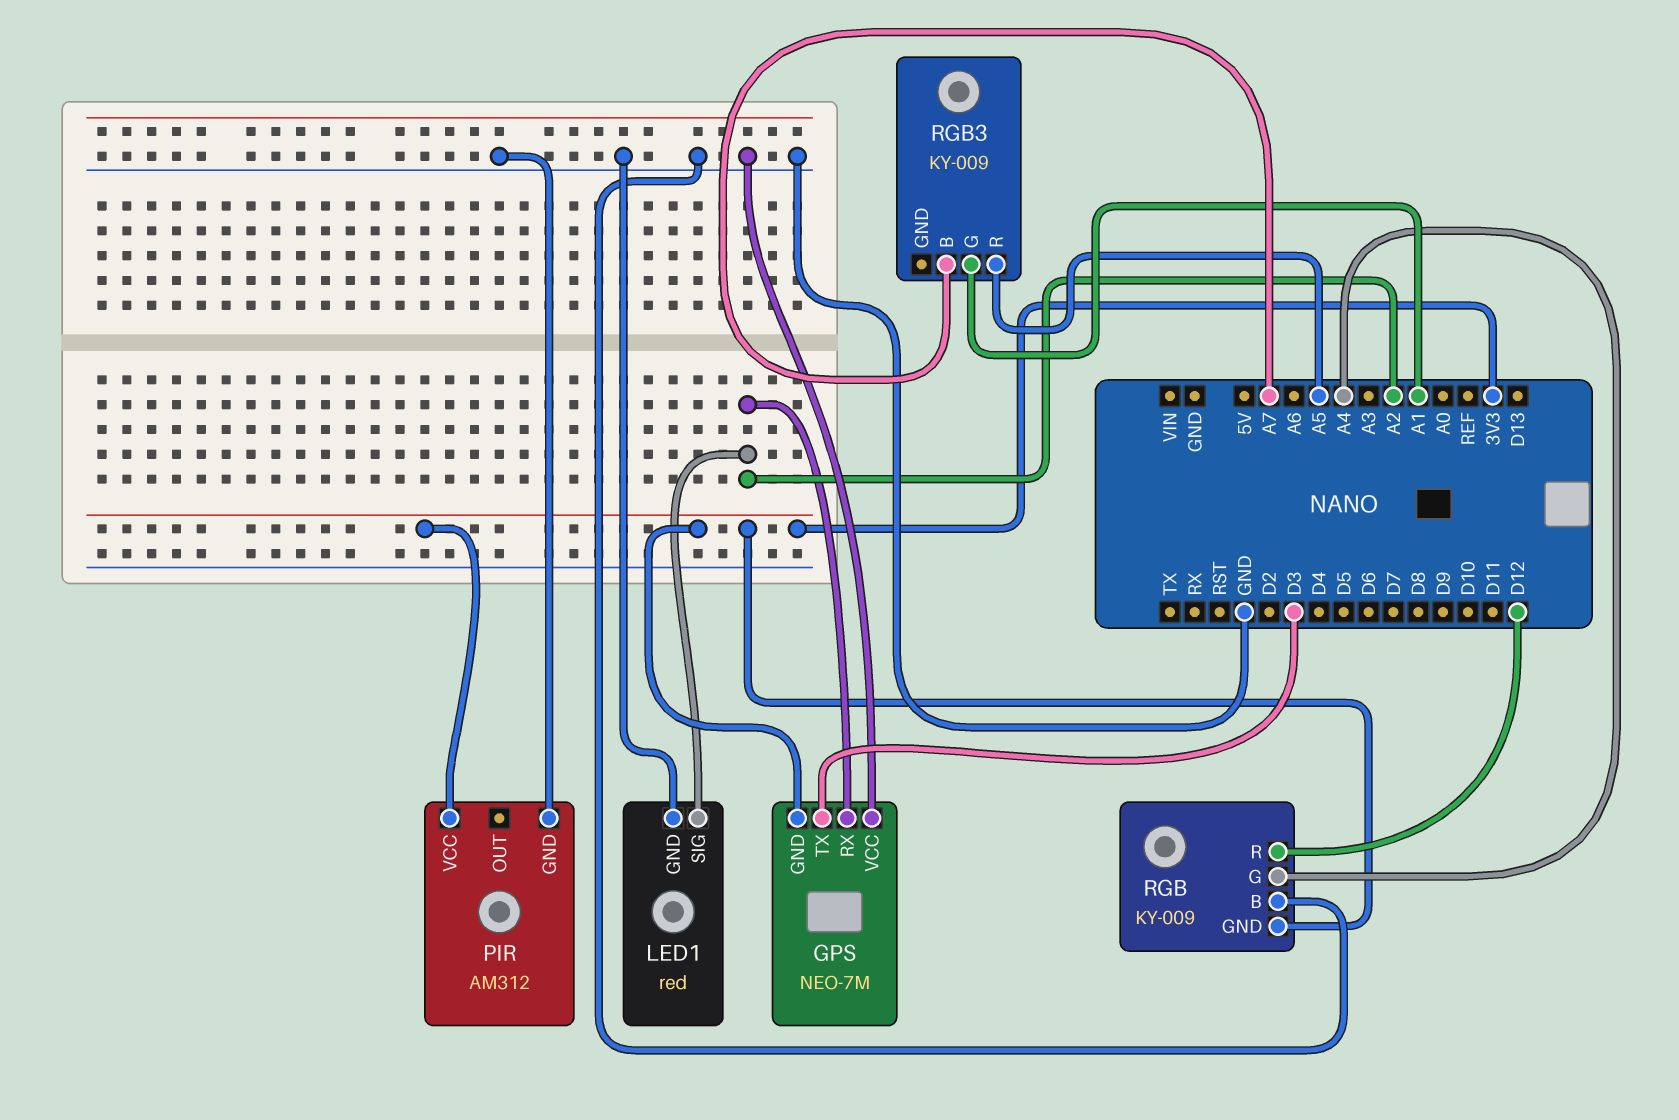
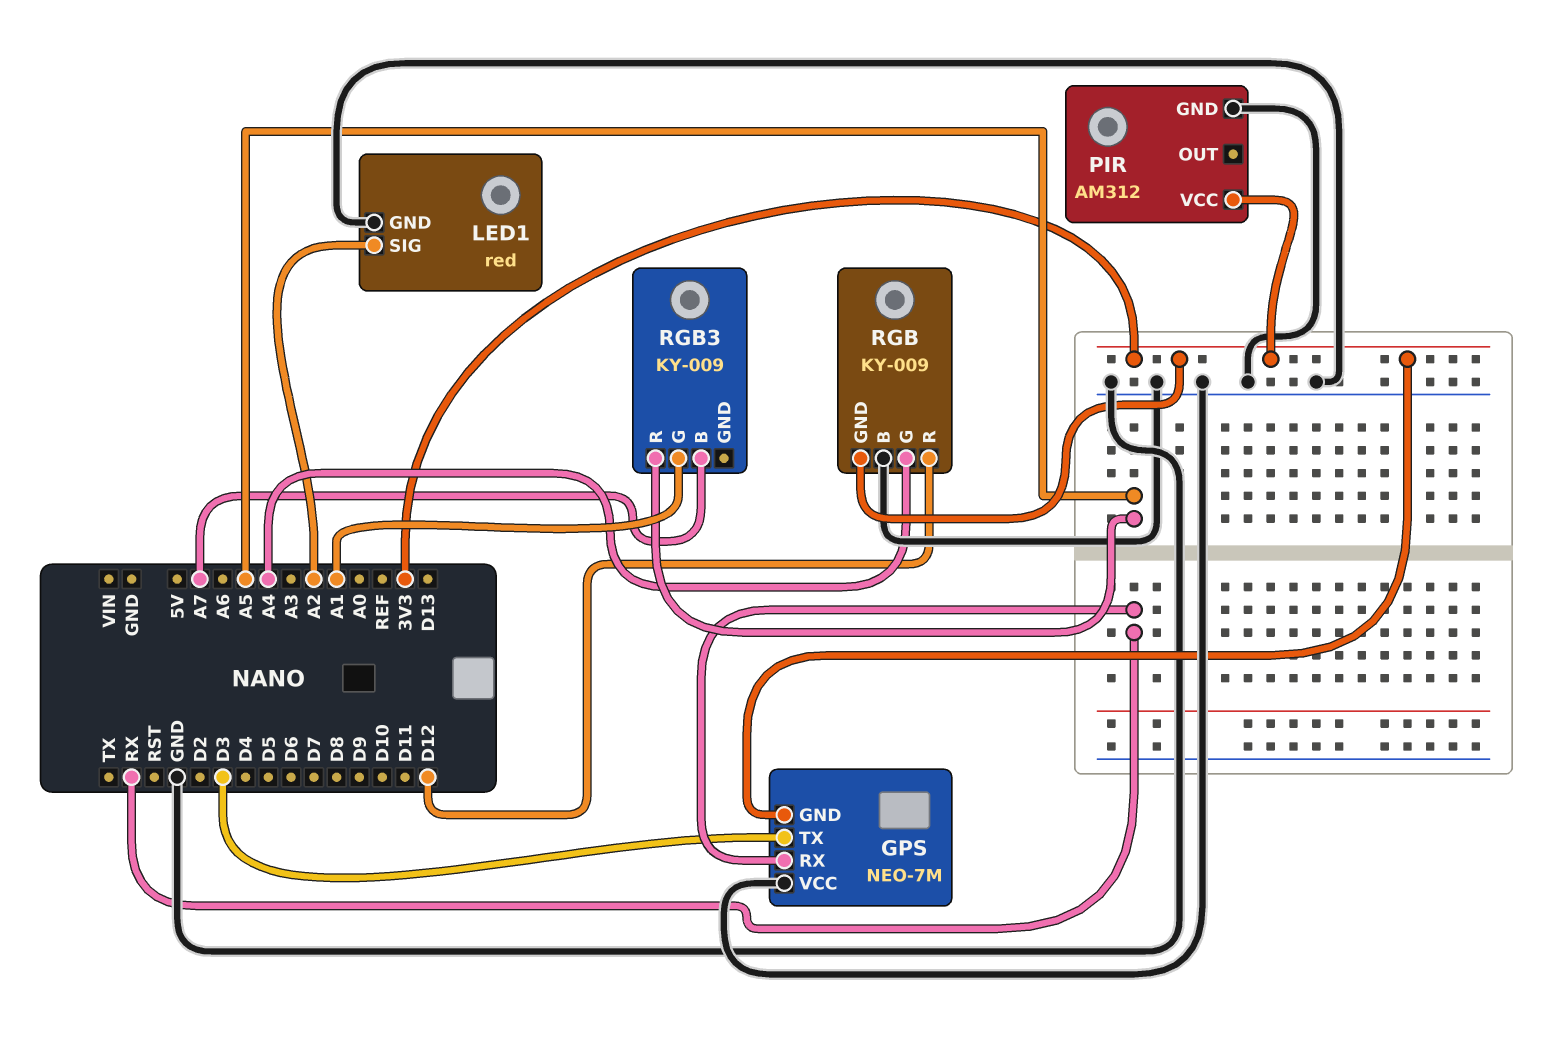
GPS pin RX: A2 -> RX

